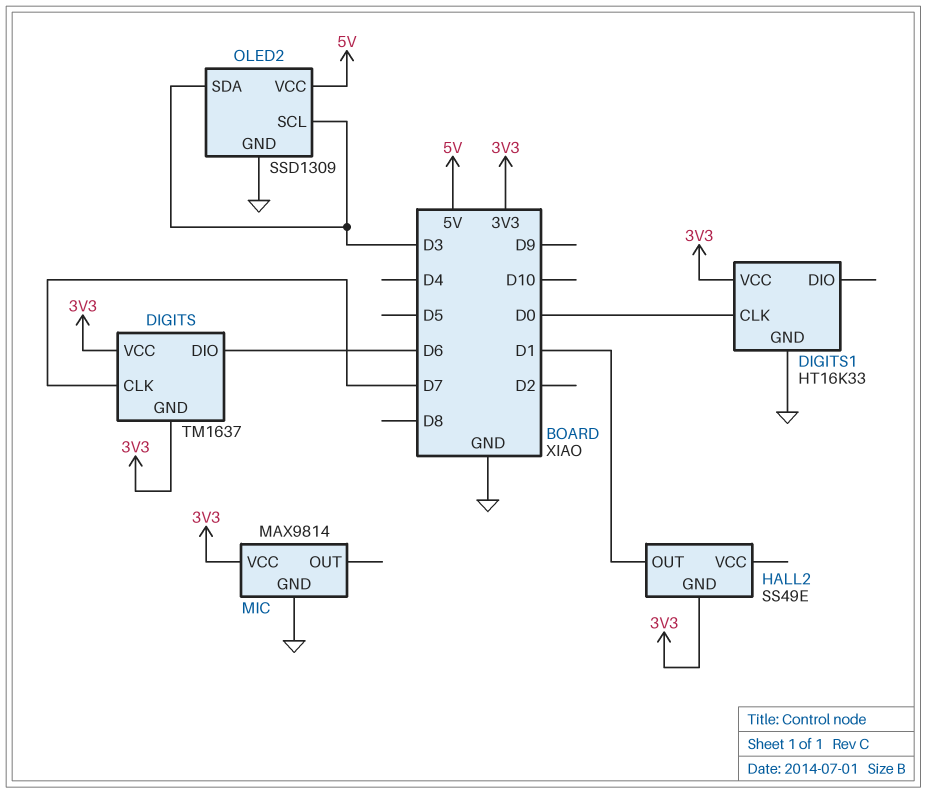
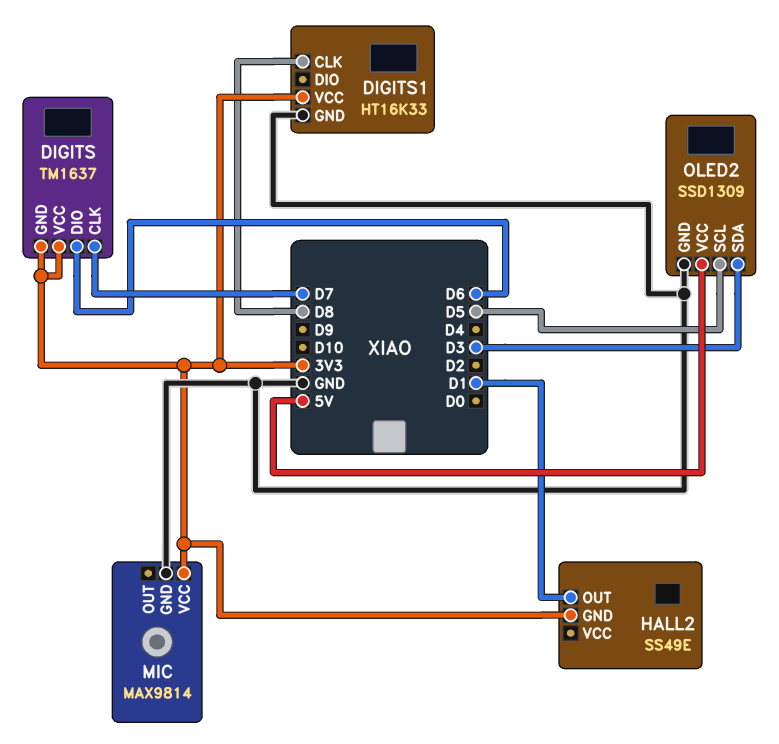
DIGITS1 pin CLK: D0 -> D8
OLED2 pin SCL: D3 -> D5

